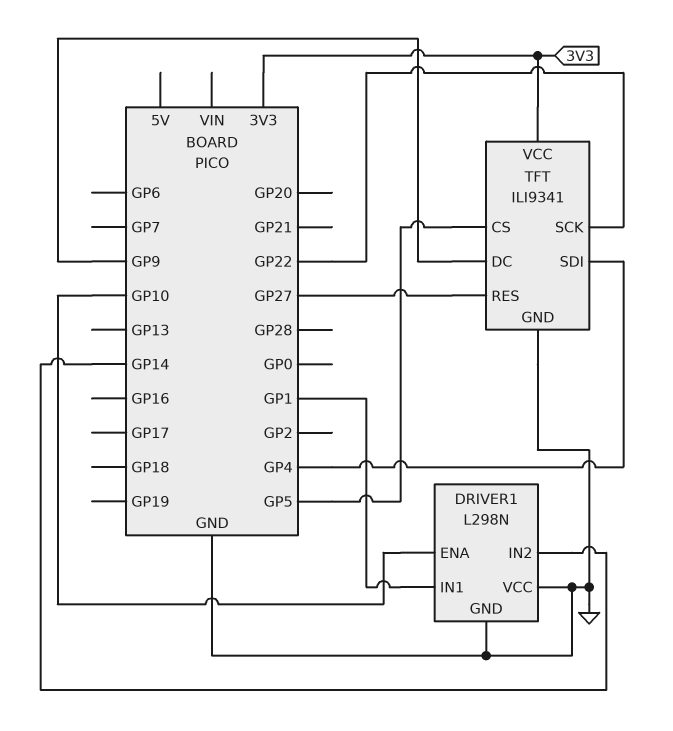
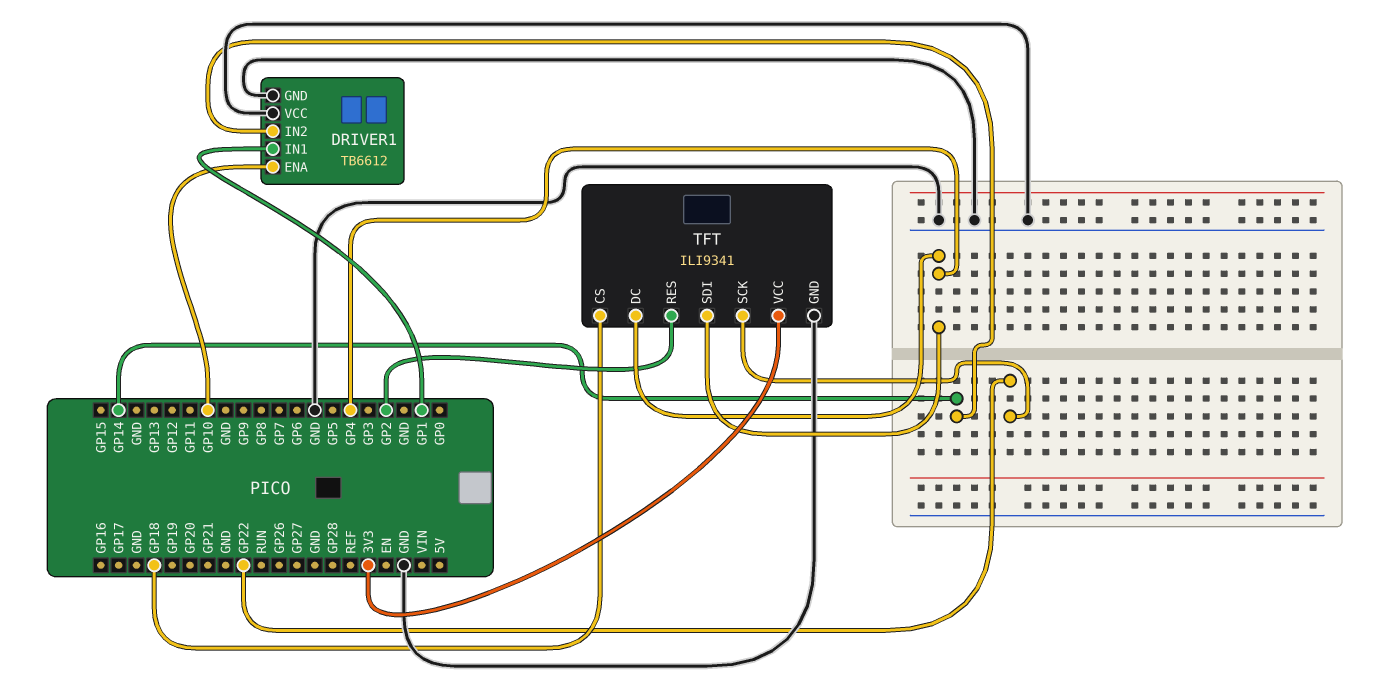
DRIVER1: L298N -> TB6612
TFT pin CS: GP5 -> GP18
TFT pin DC: GP9 -> GP4
TFT pin RES: GP27 -> GP2

